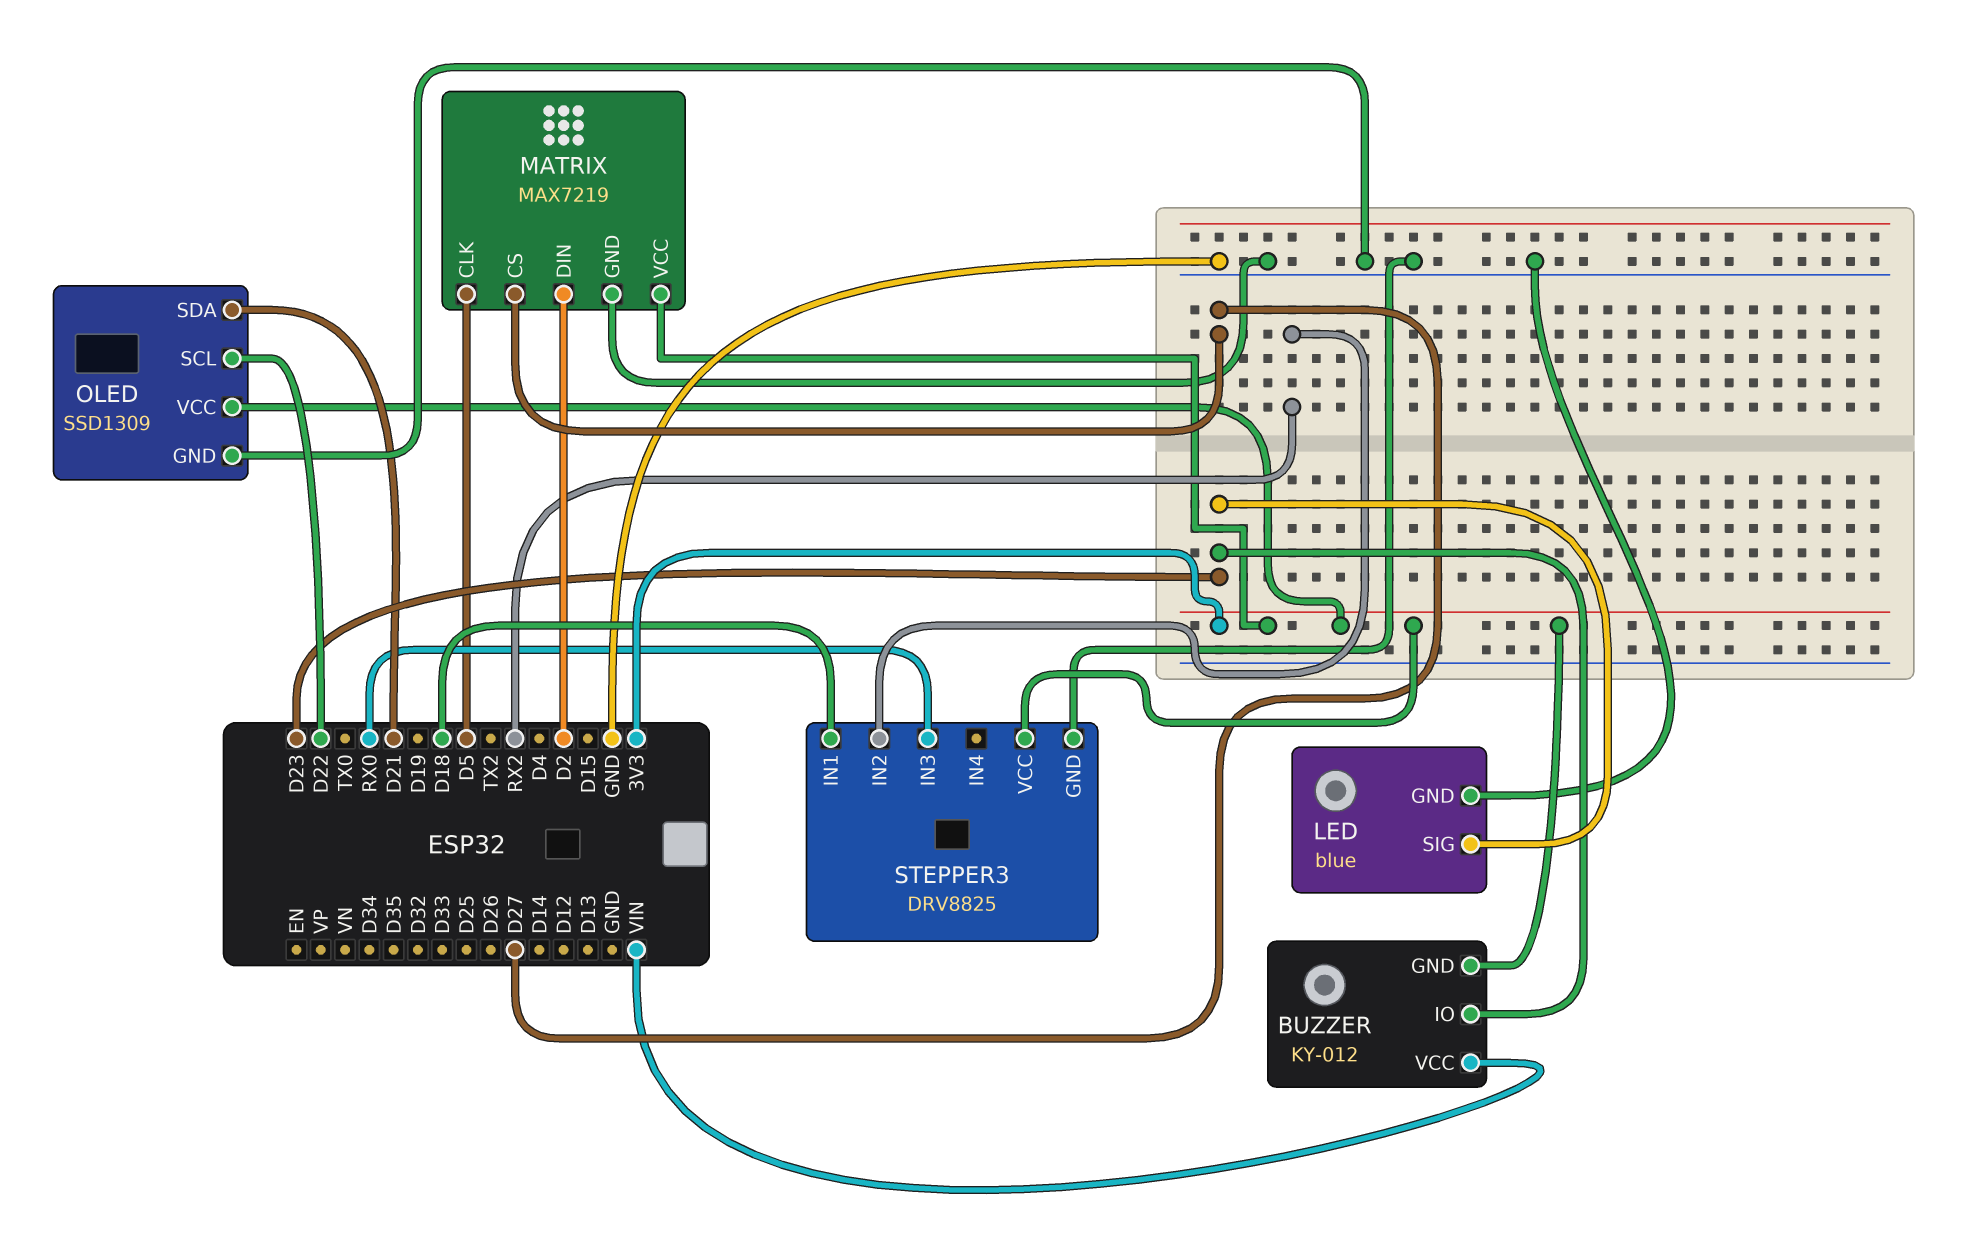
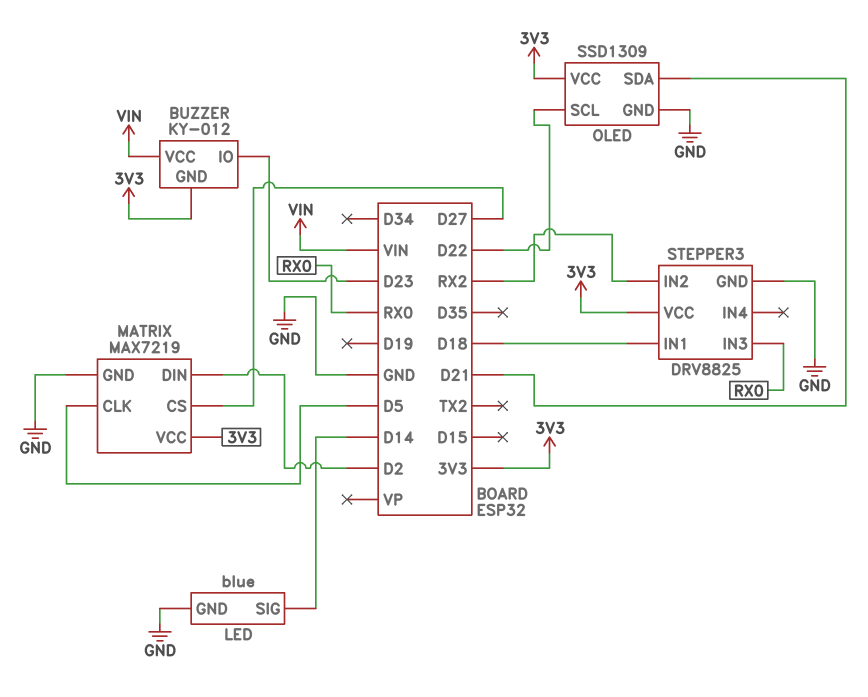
LED pin SIG: D23 -> D14

